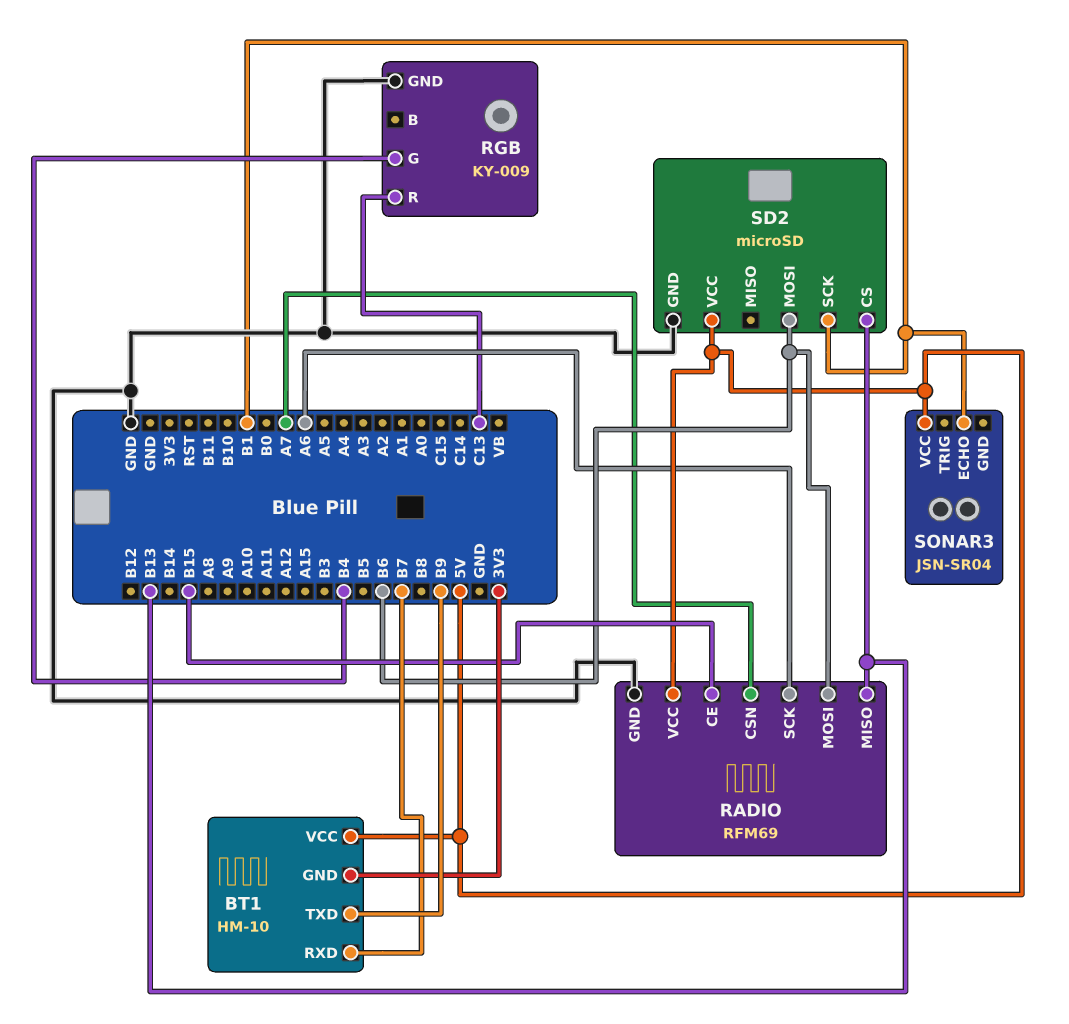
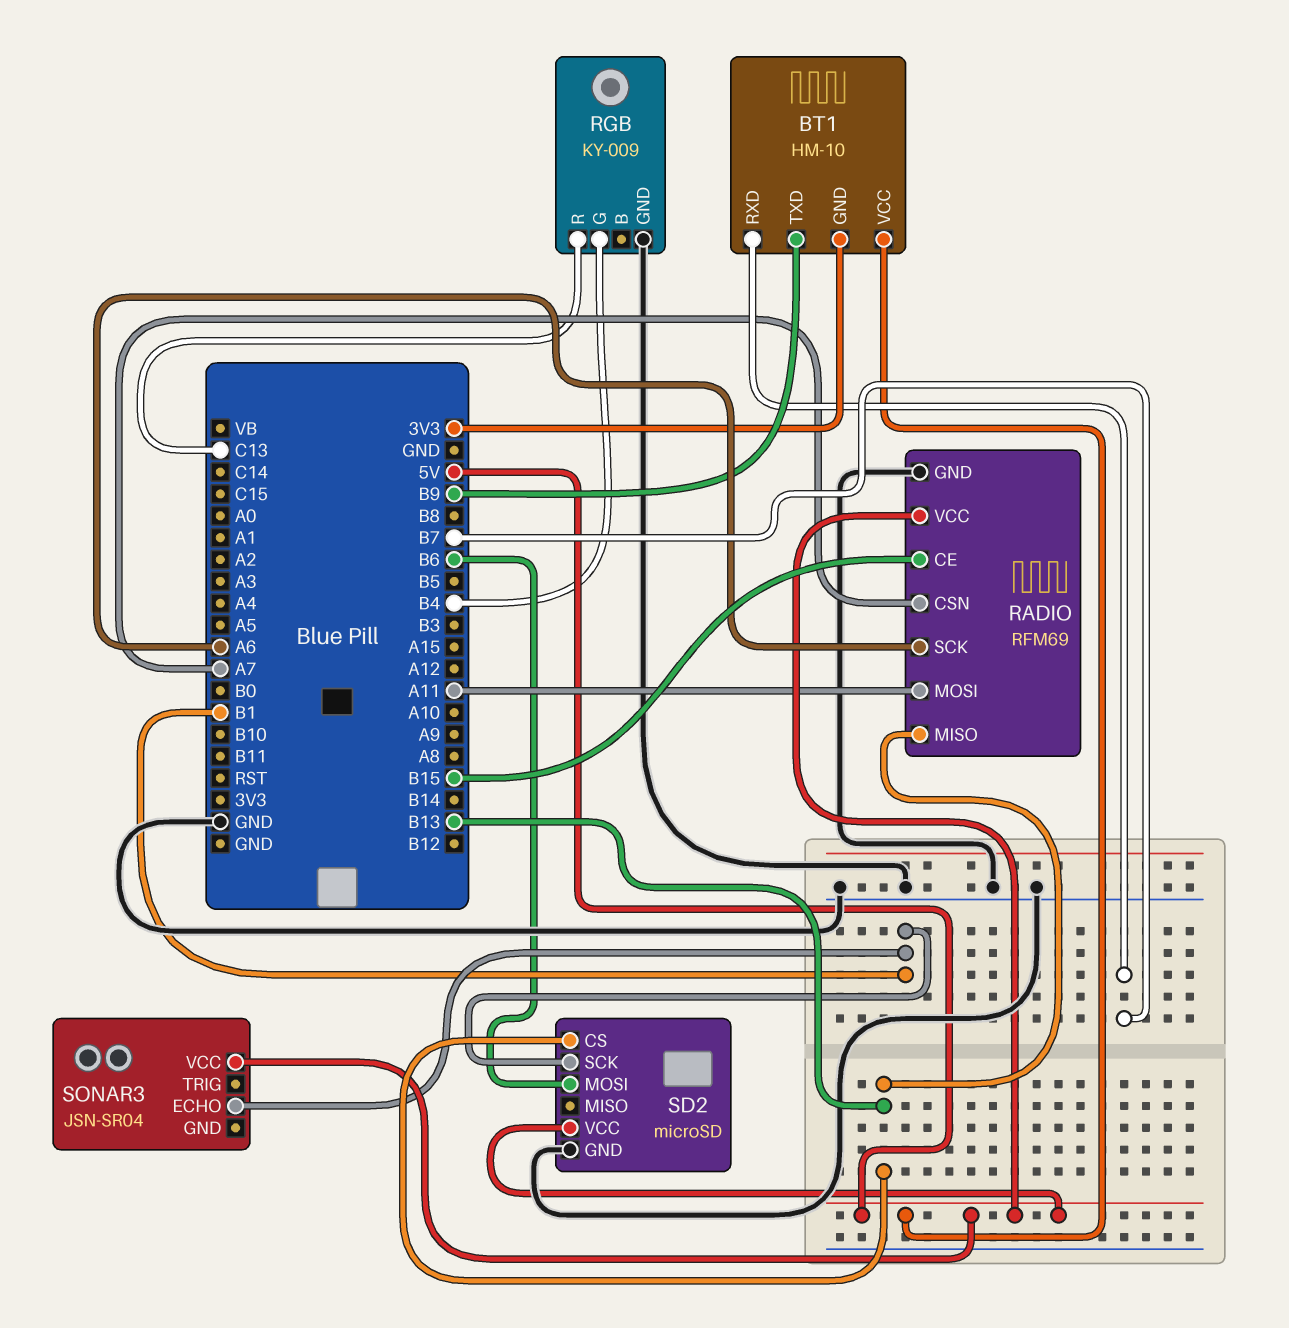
RADIO pin MOSI: B6 -> A11

